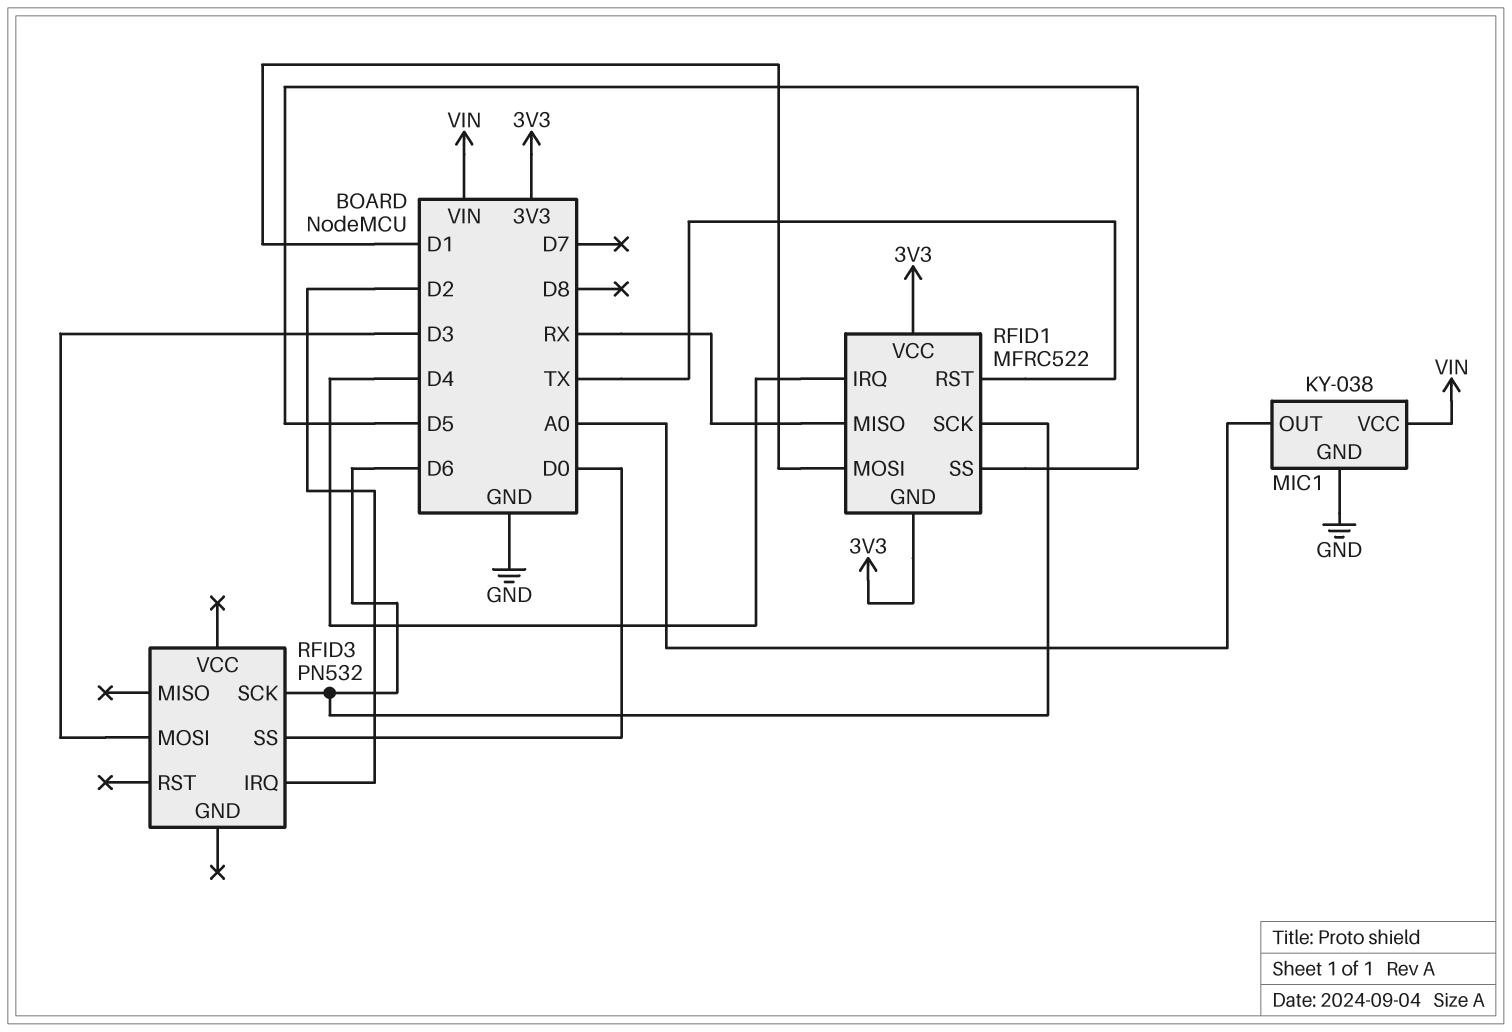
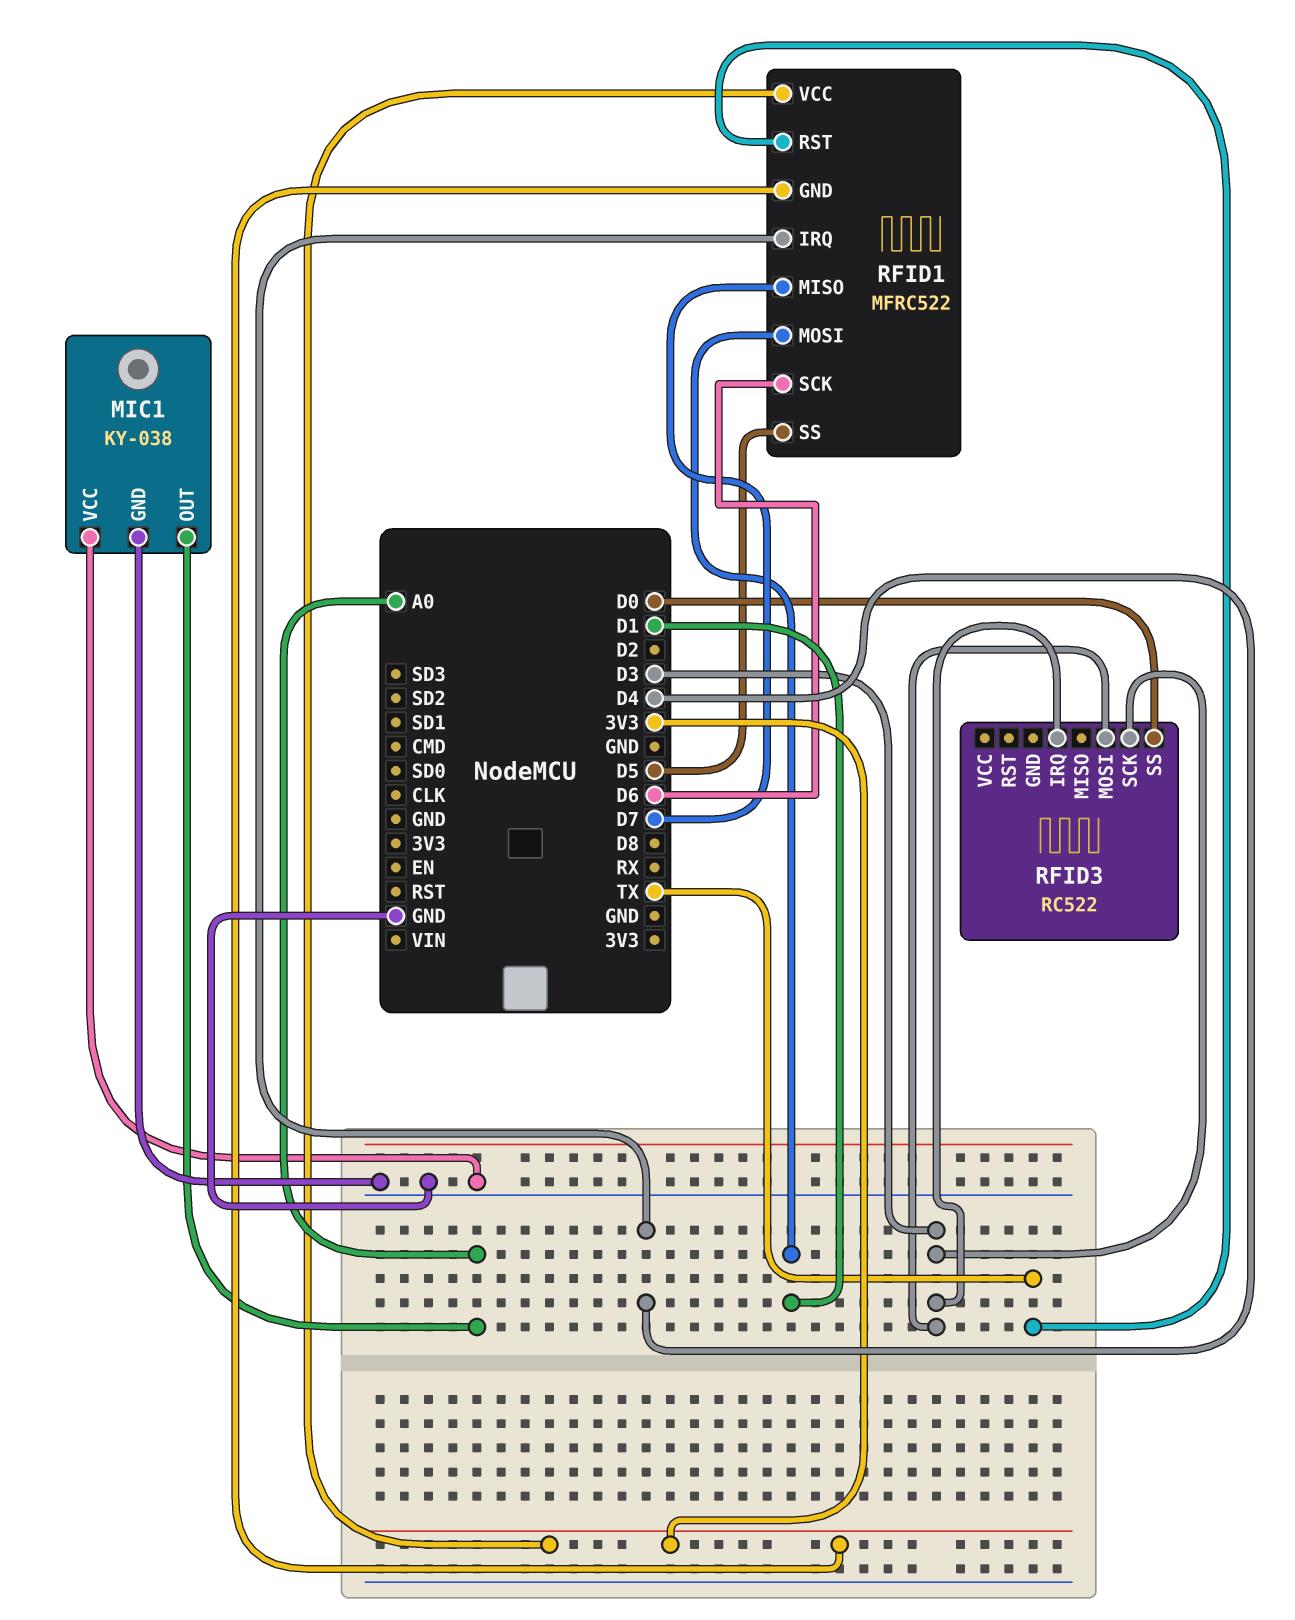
MIC1 pin VCC: VIN -> GND
RFID1 pin MISO: RX -> D7
RFID3: PN532 -> RC522
RFID3 pin IRQ: D2 -> D3
RFID3 pin SCK: D6 -> D3

